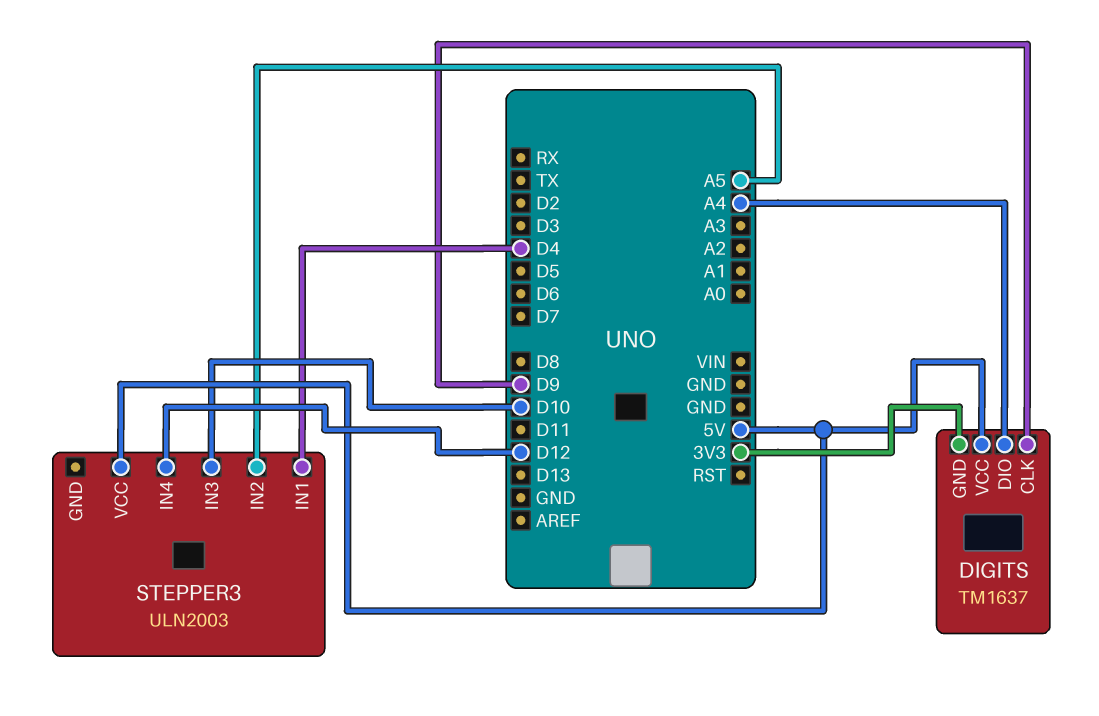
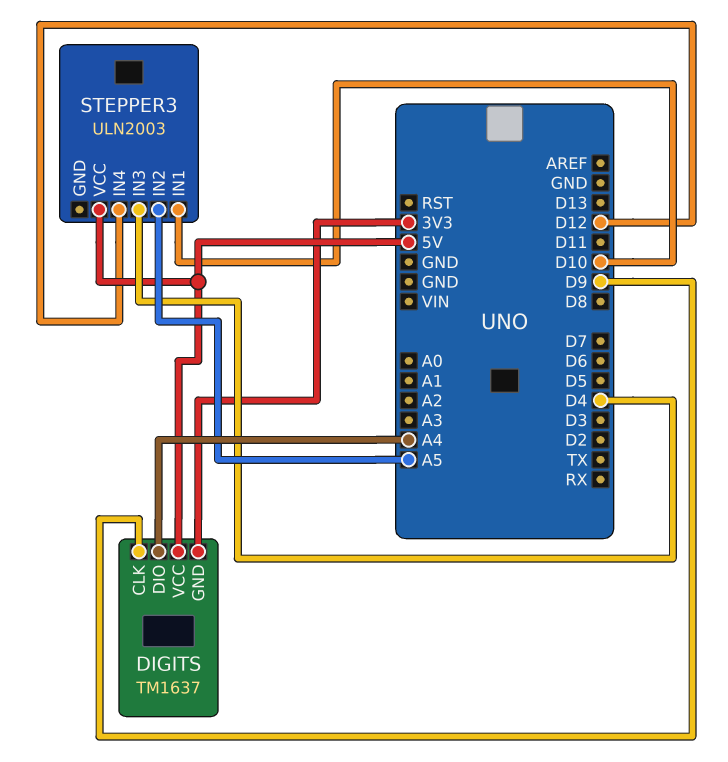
STEPPER3 pin IN1: D4 -> D10
STEPPER3 pin IN3: D10 -> D4

